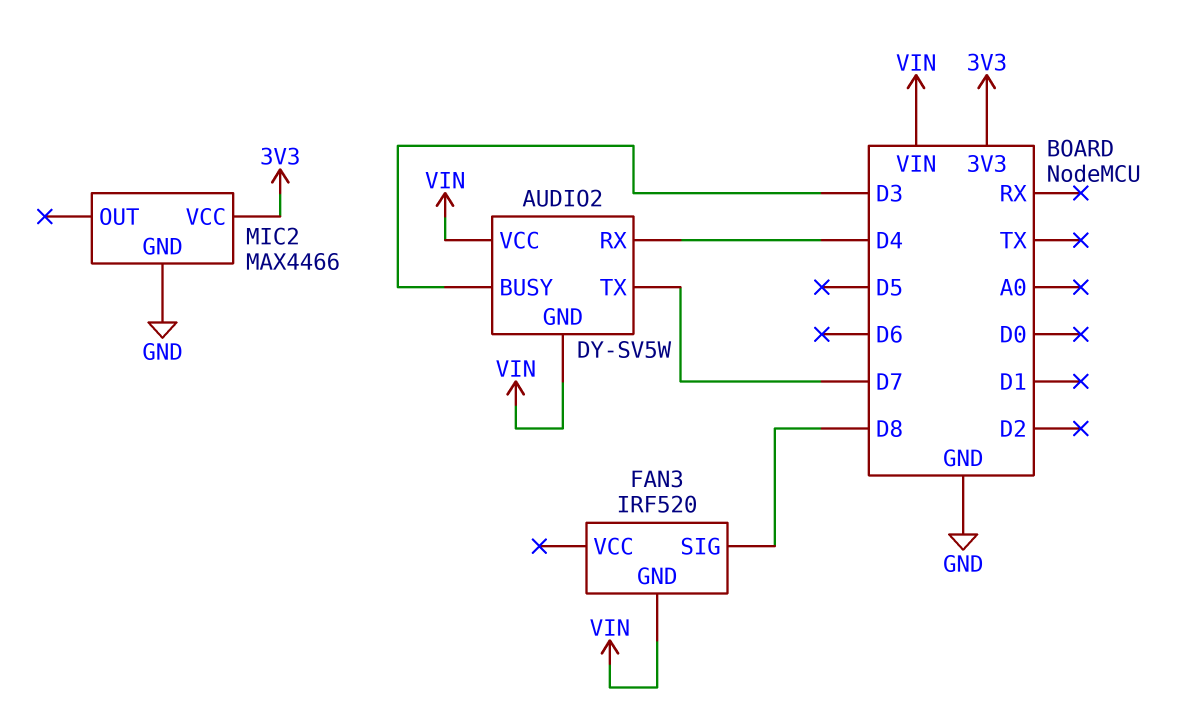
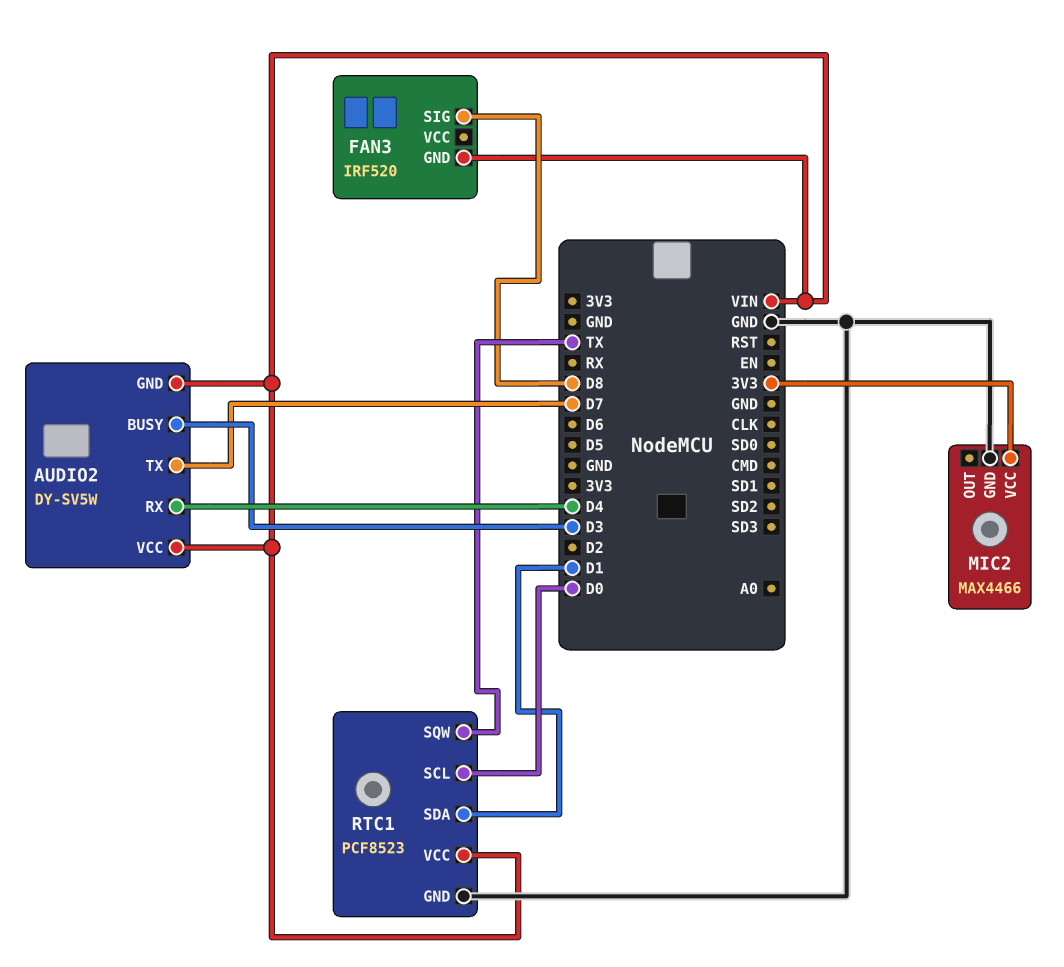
RTC1: none -> PCF8523
RTC1 pin GND: none -> GND
RTC1 pin SCL: none -> D0
RTC1 pin SDA: none -> D1
RTC1 pin SQW: none -> TX
RTC1 pin VCC: none -> VIN

